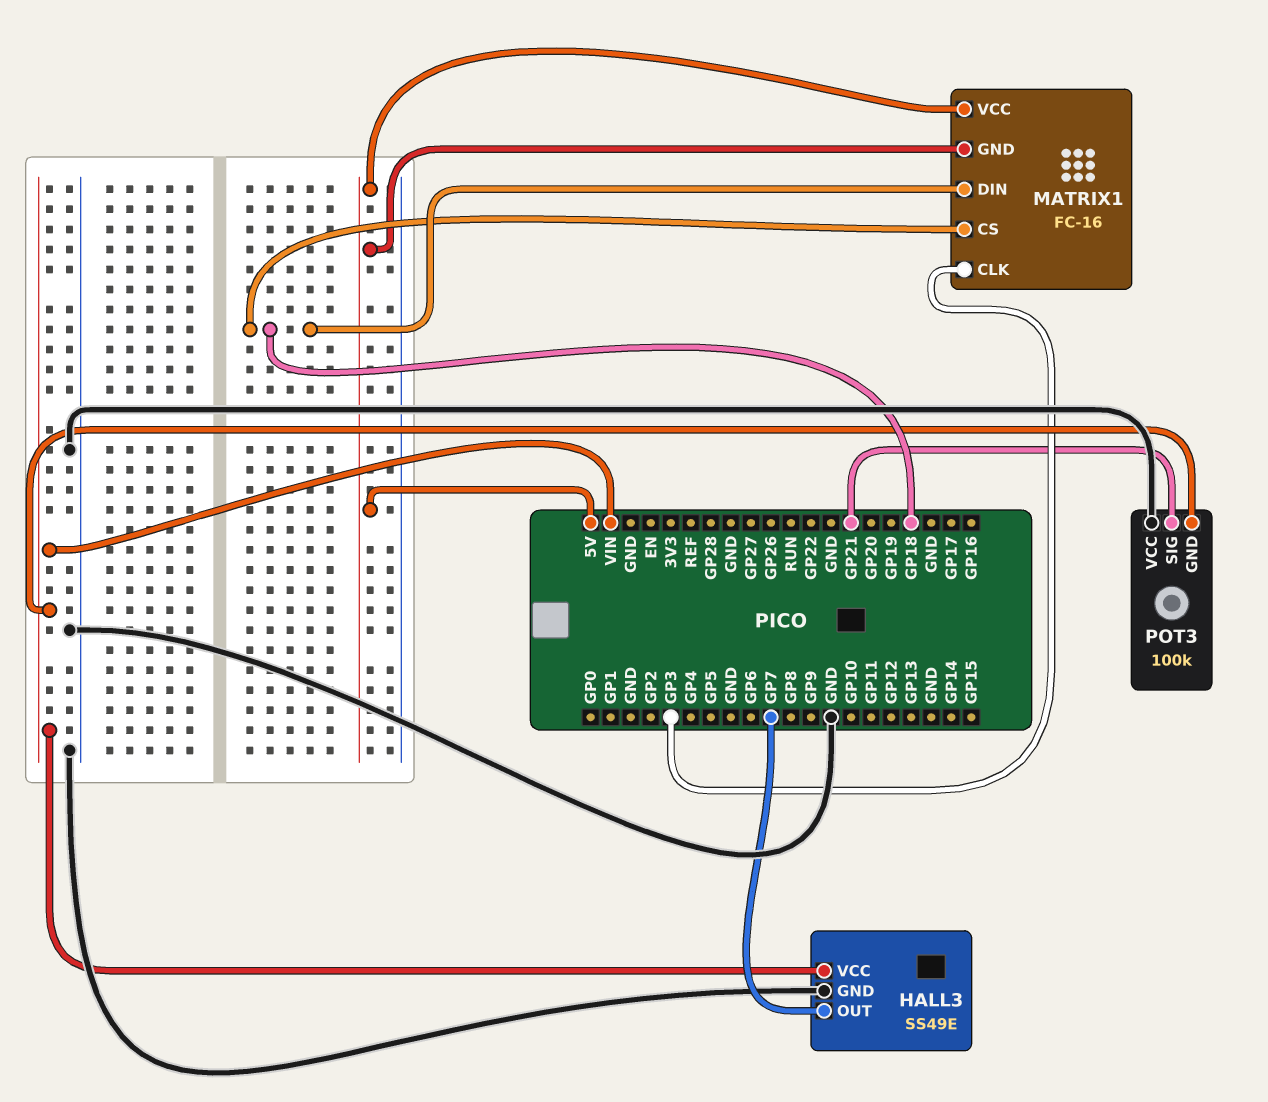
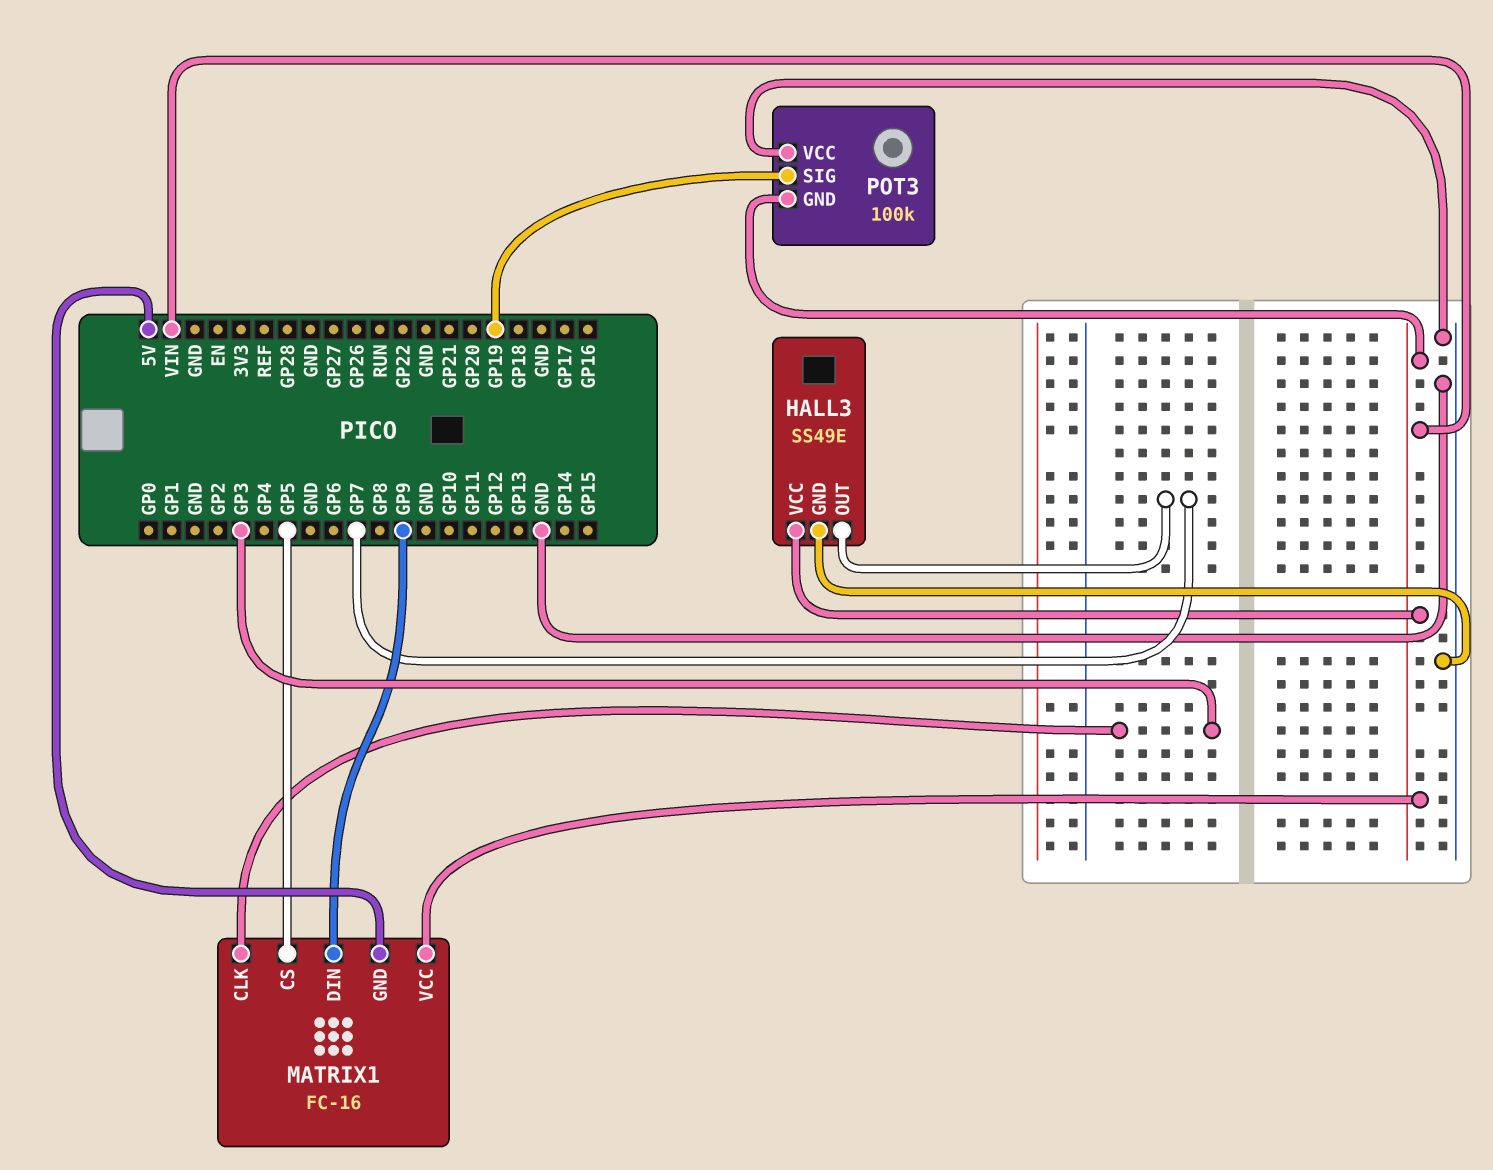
MATRIX1 pin CS: GP18 -> GP5
MATRIX1 pin DIN: GP18 -> GP9
MATRIX1 pin VCC: 5V -> VIN
POT3 pin SIG: GP21 -> GP19

